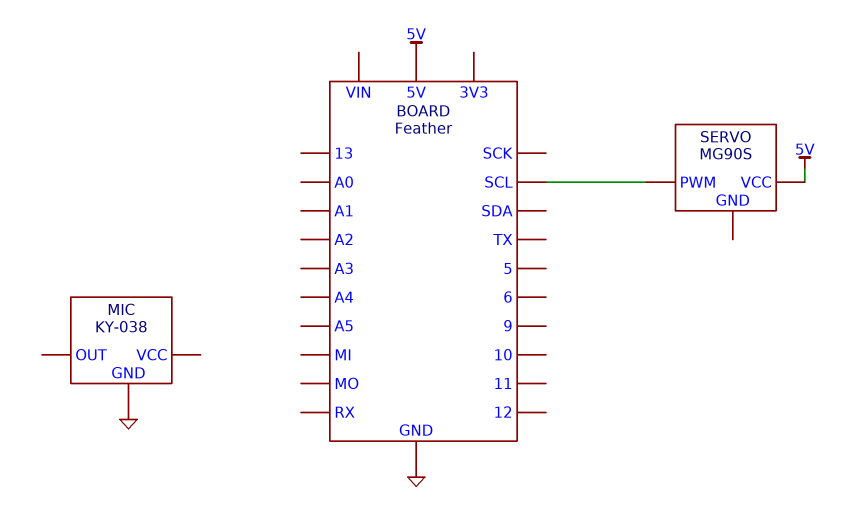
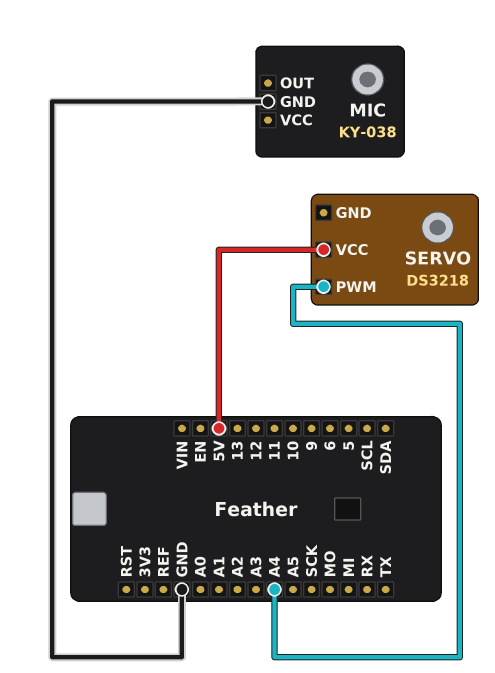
SERVO: MG90S -> DS3218
SERVO pin PWM: SCL -> A4

